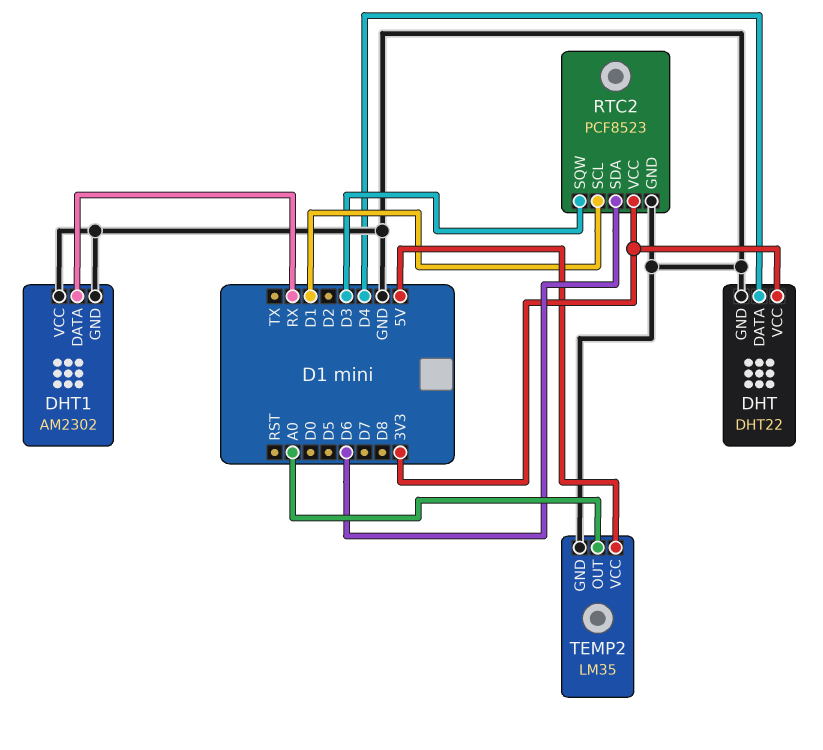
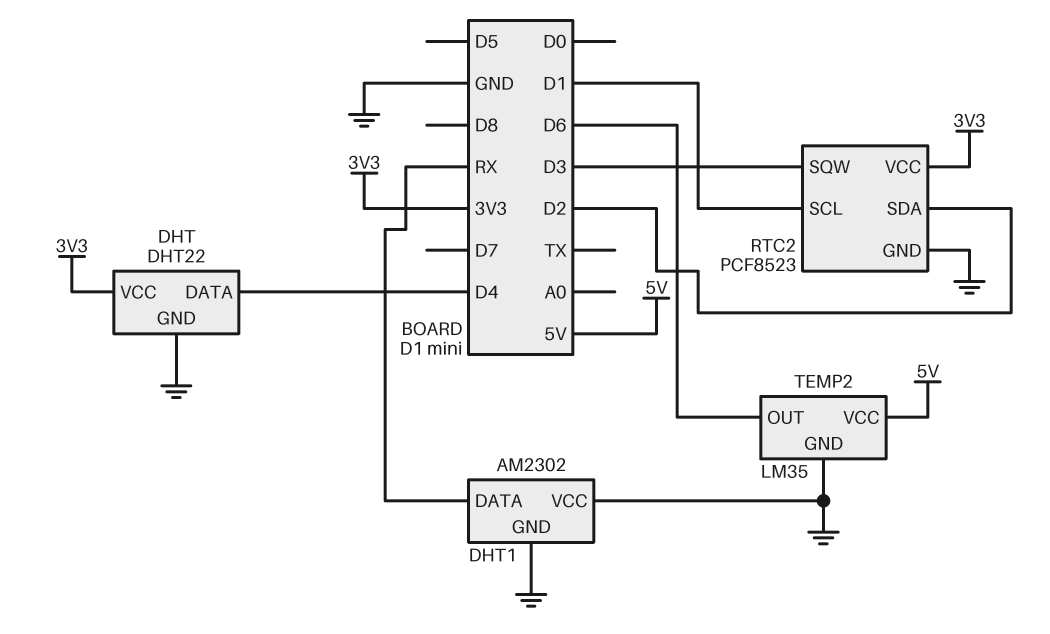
RTC2 pin SDA: D6 -> D2
TEMP2 pin OUT: A0 -> D6

